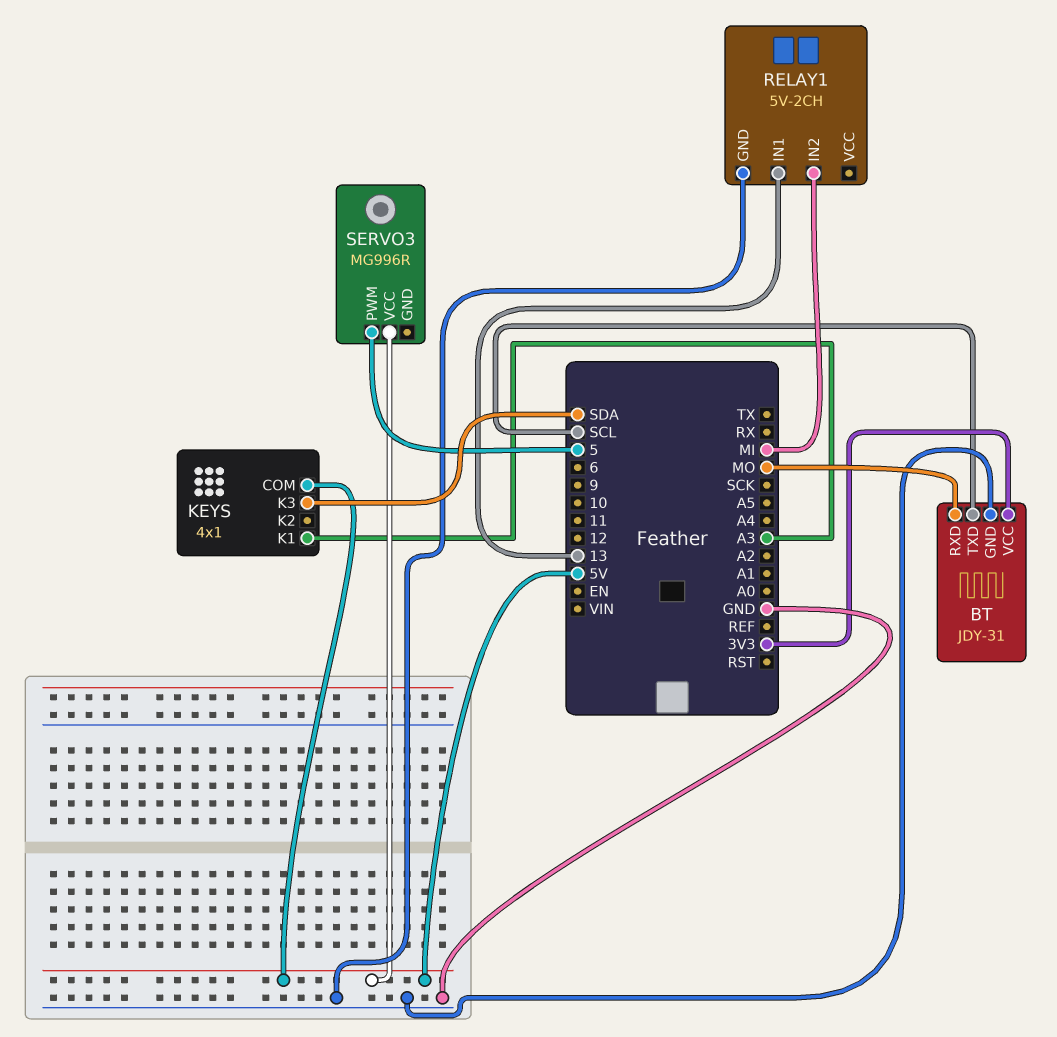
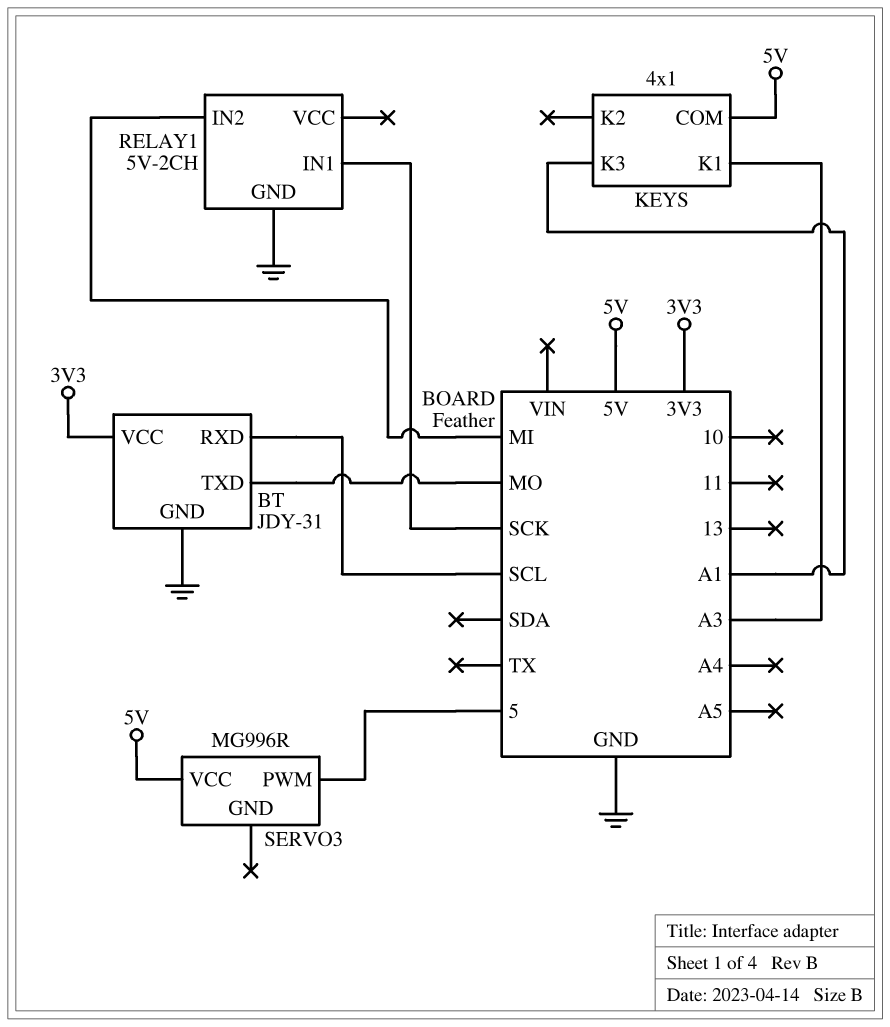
BT pin RXD: MO -> SCL
BT pin TXD: SCL -> MO
KEYS pin K3: SDA -> A1
RELAY1 pin IN1: 13 -> SCK

